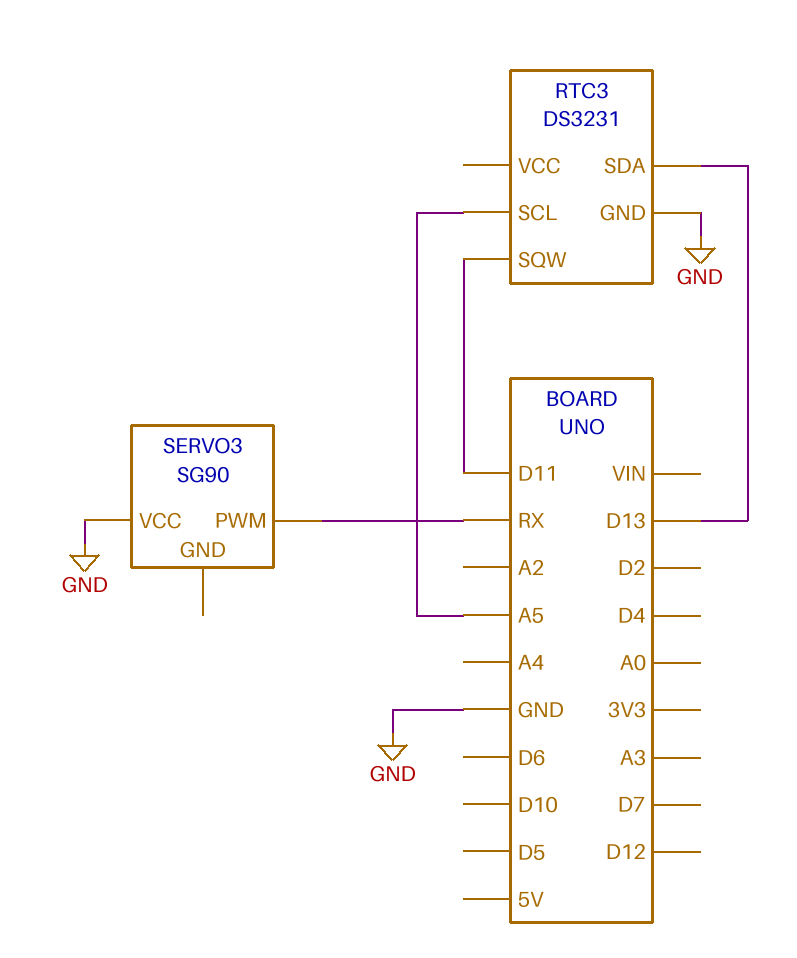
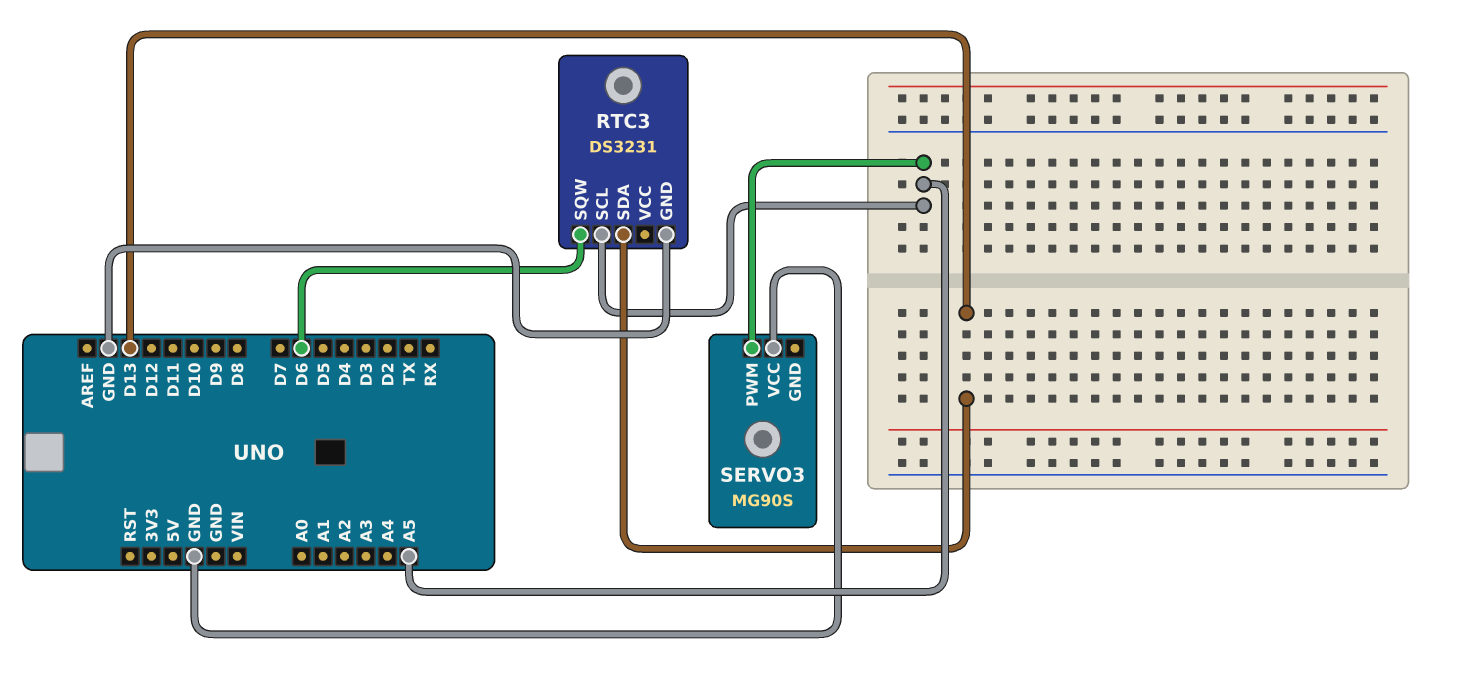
RTC3 pin SQW: D11 -> D6
SERVO3: SG90 -> MG90S
SERVO3 pin PWM: RX -> A5

